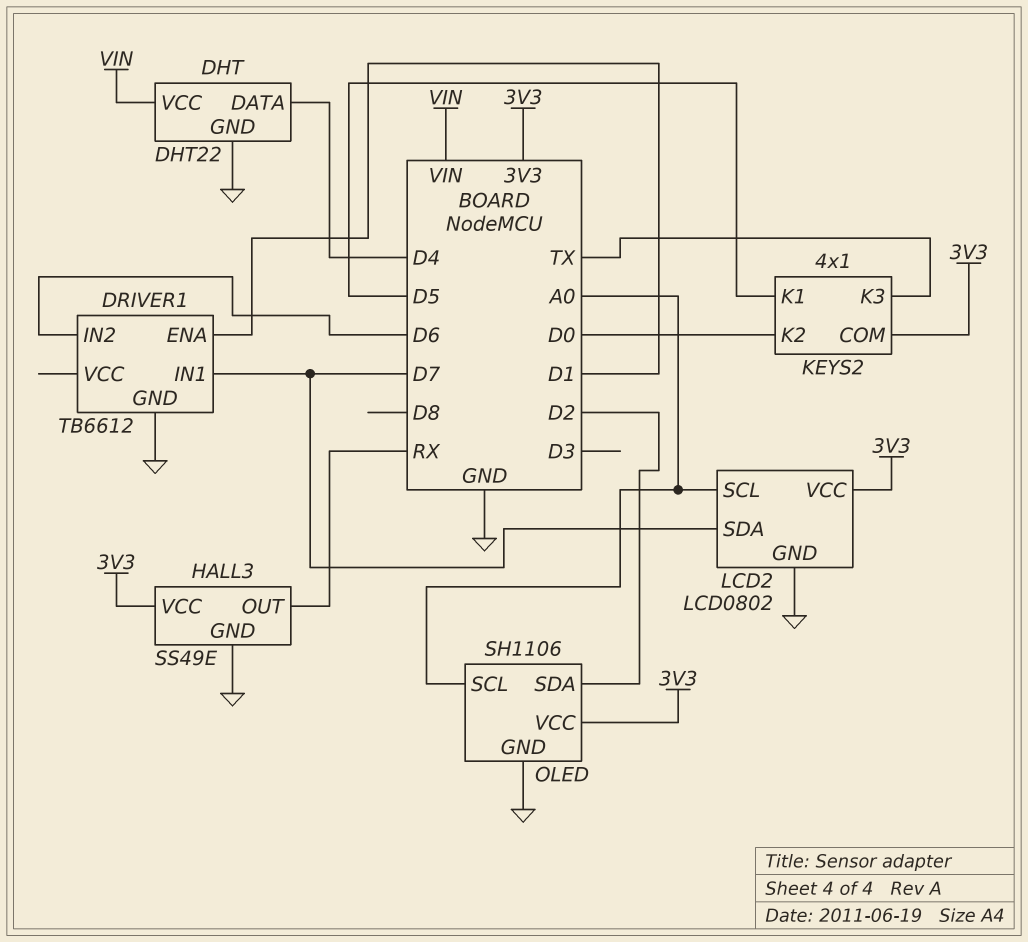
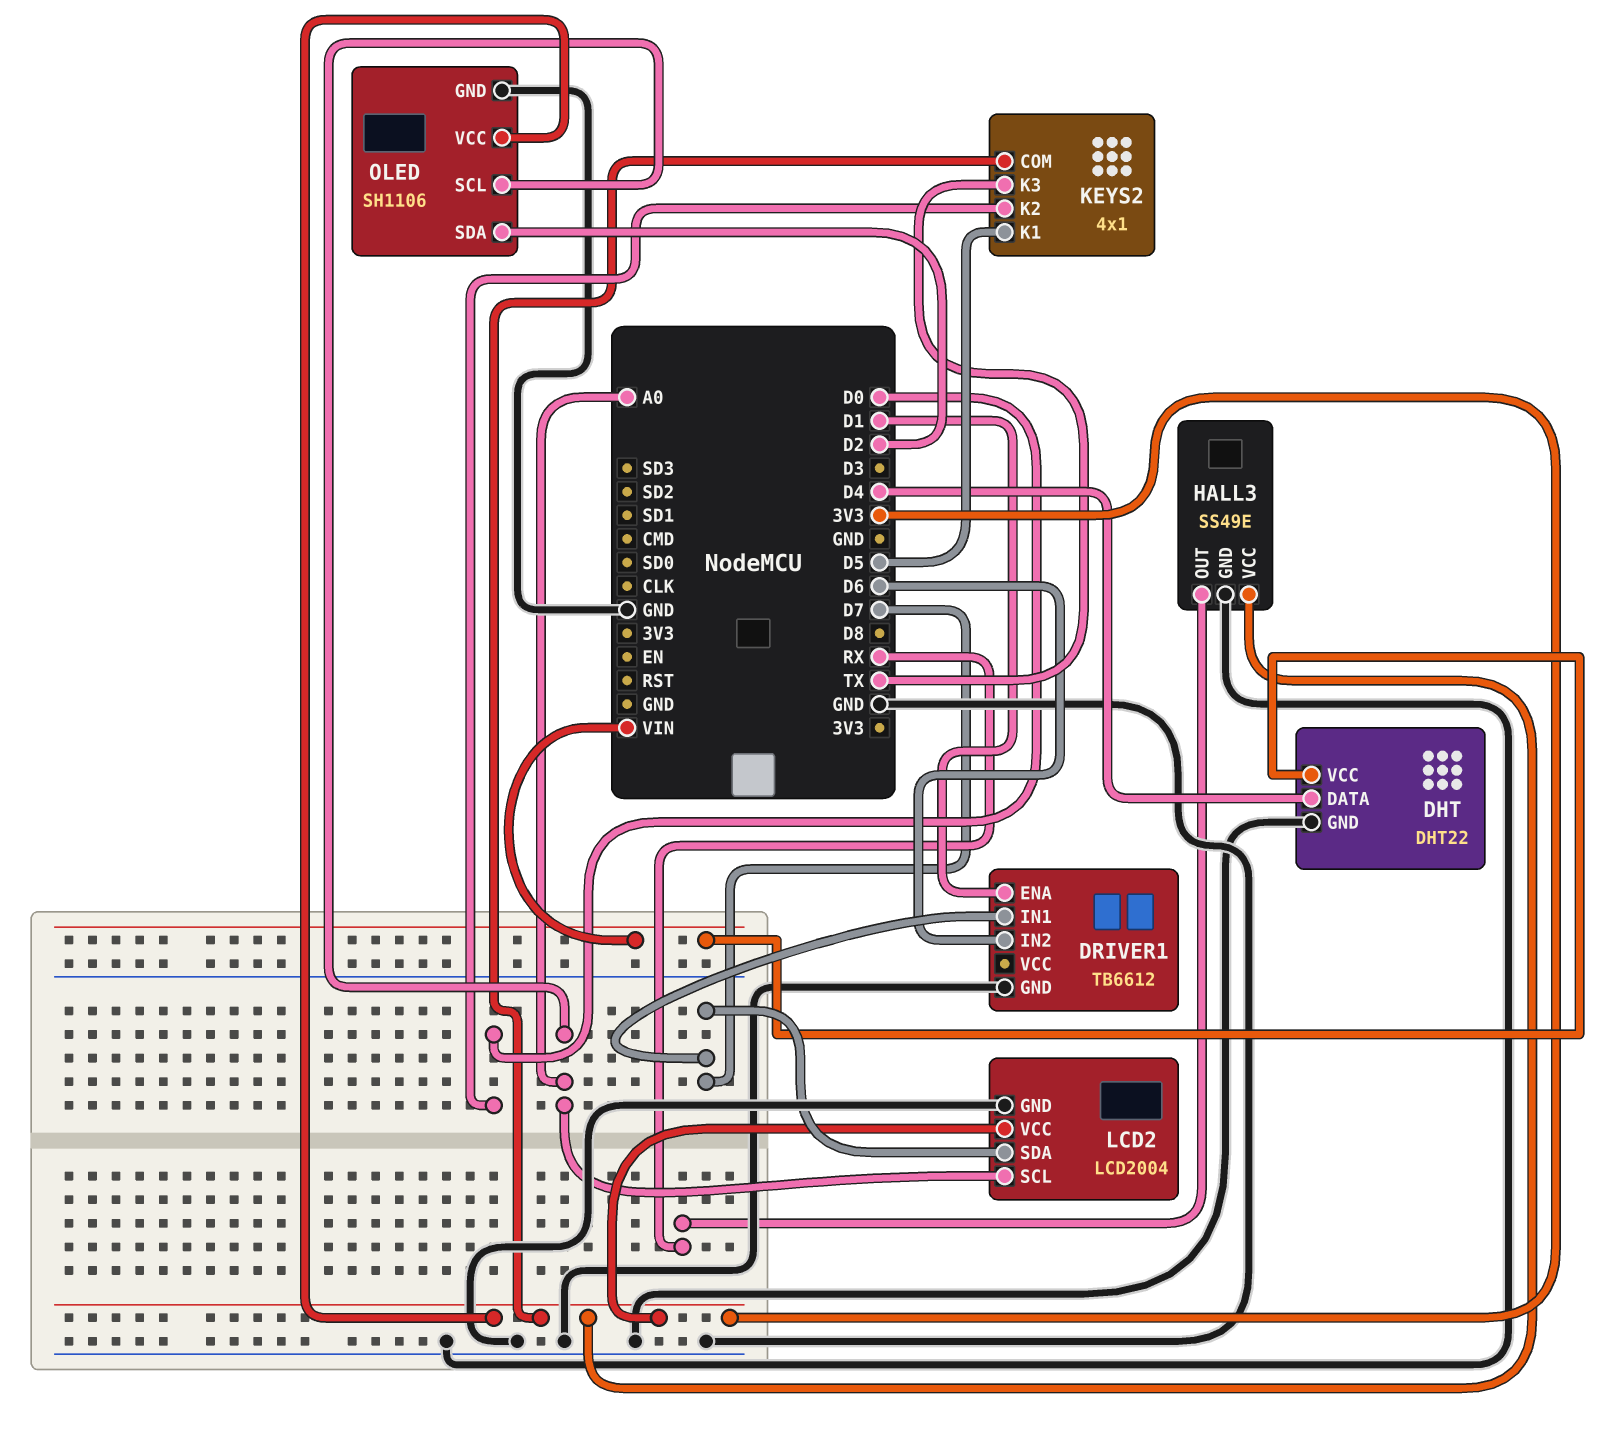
LCD2: LCD0802 -> LCD2004

